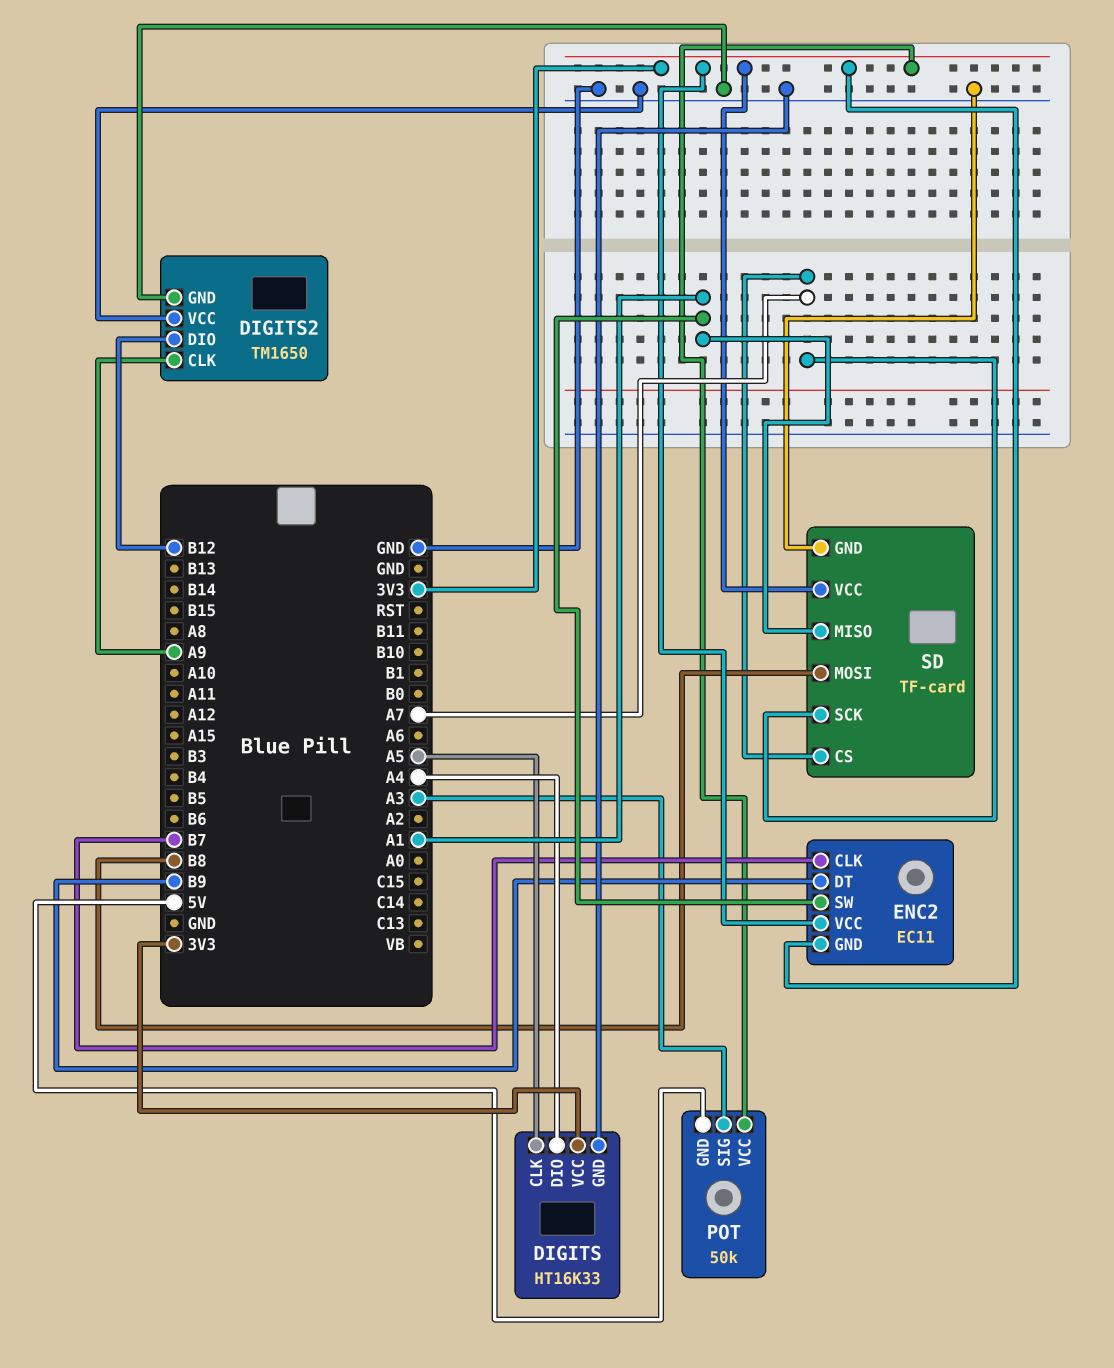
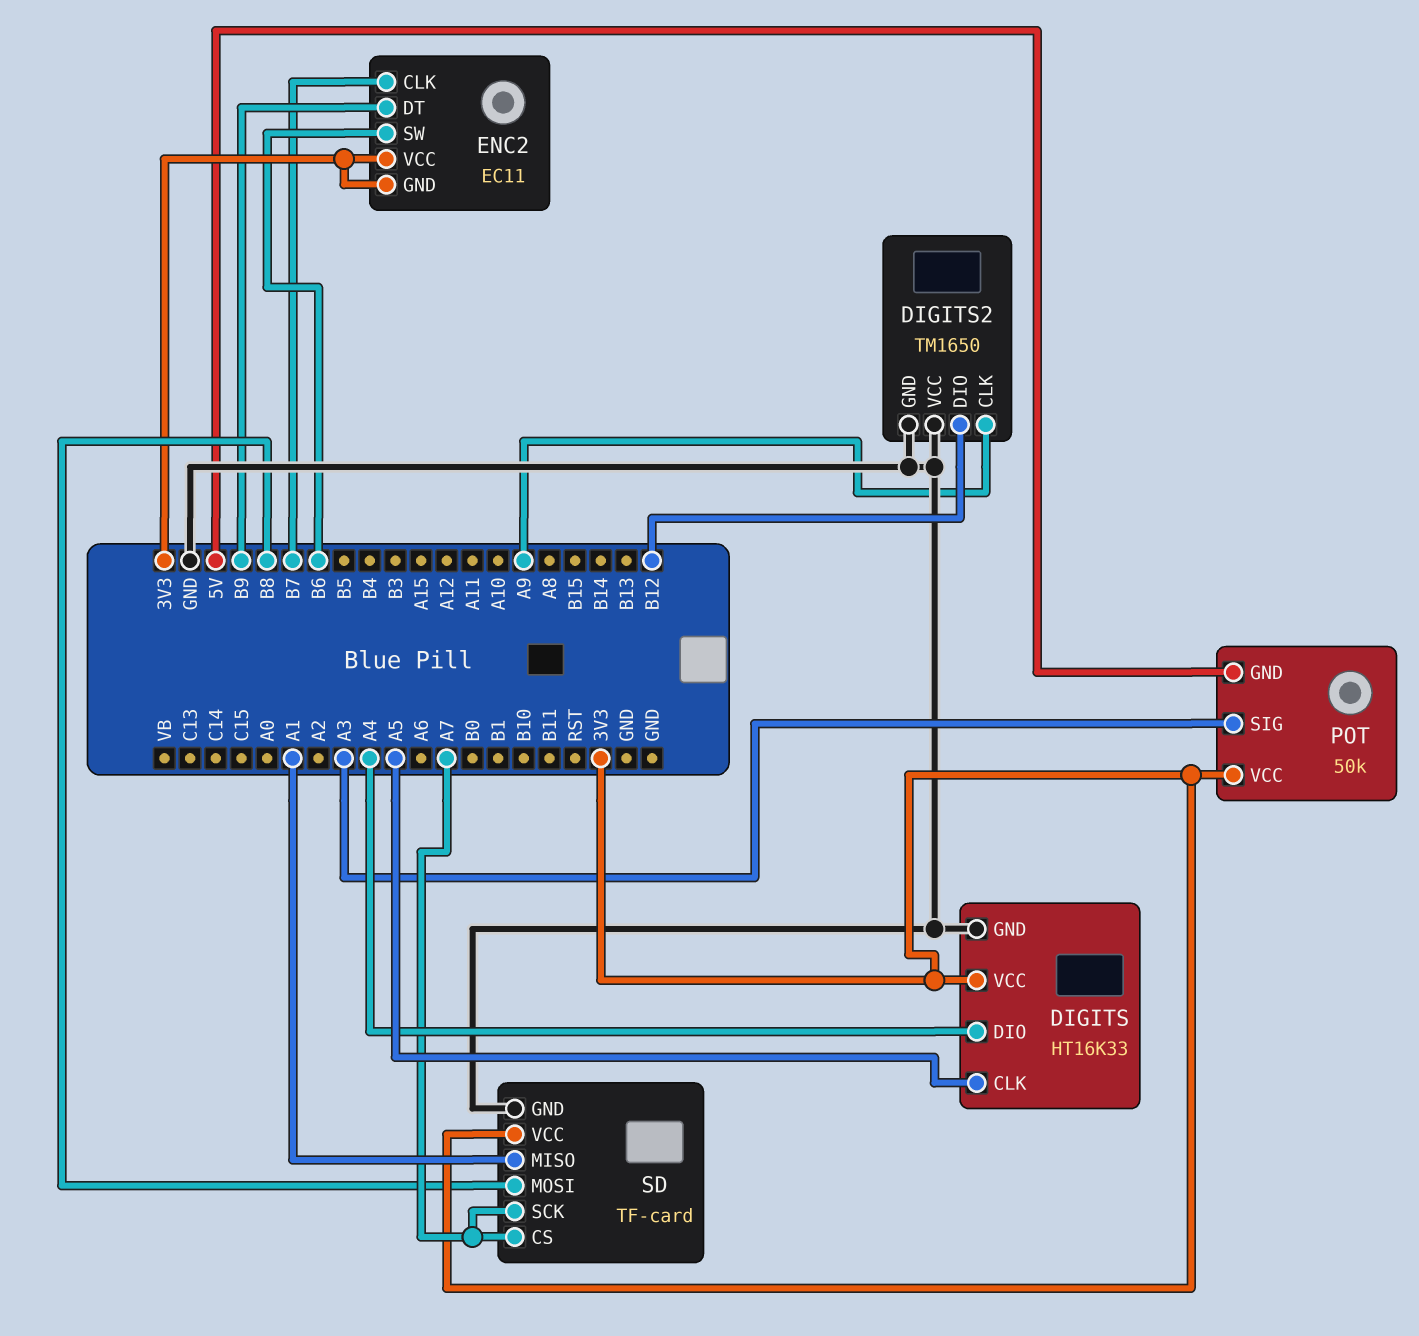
ENC2 pin SW: A1 -> B6

